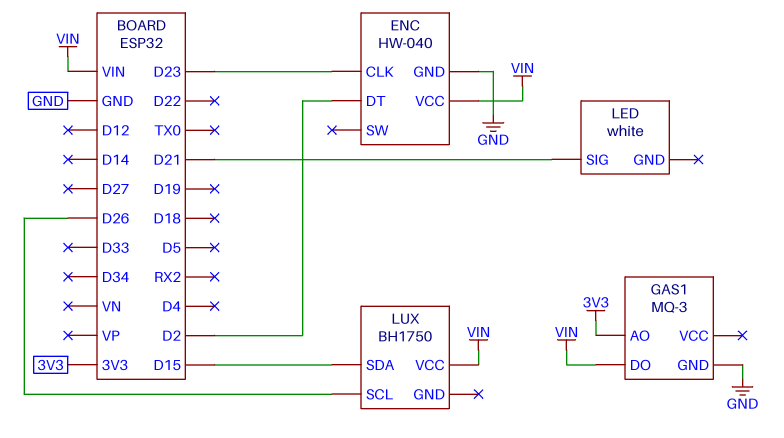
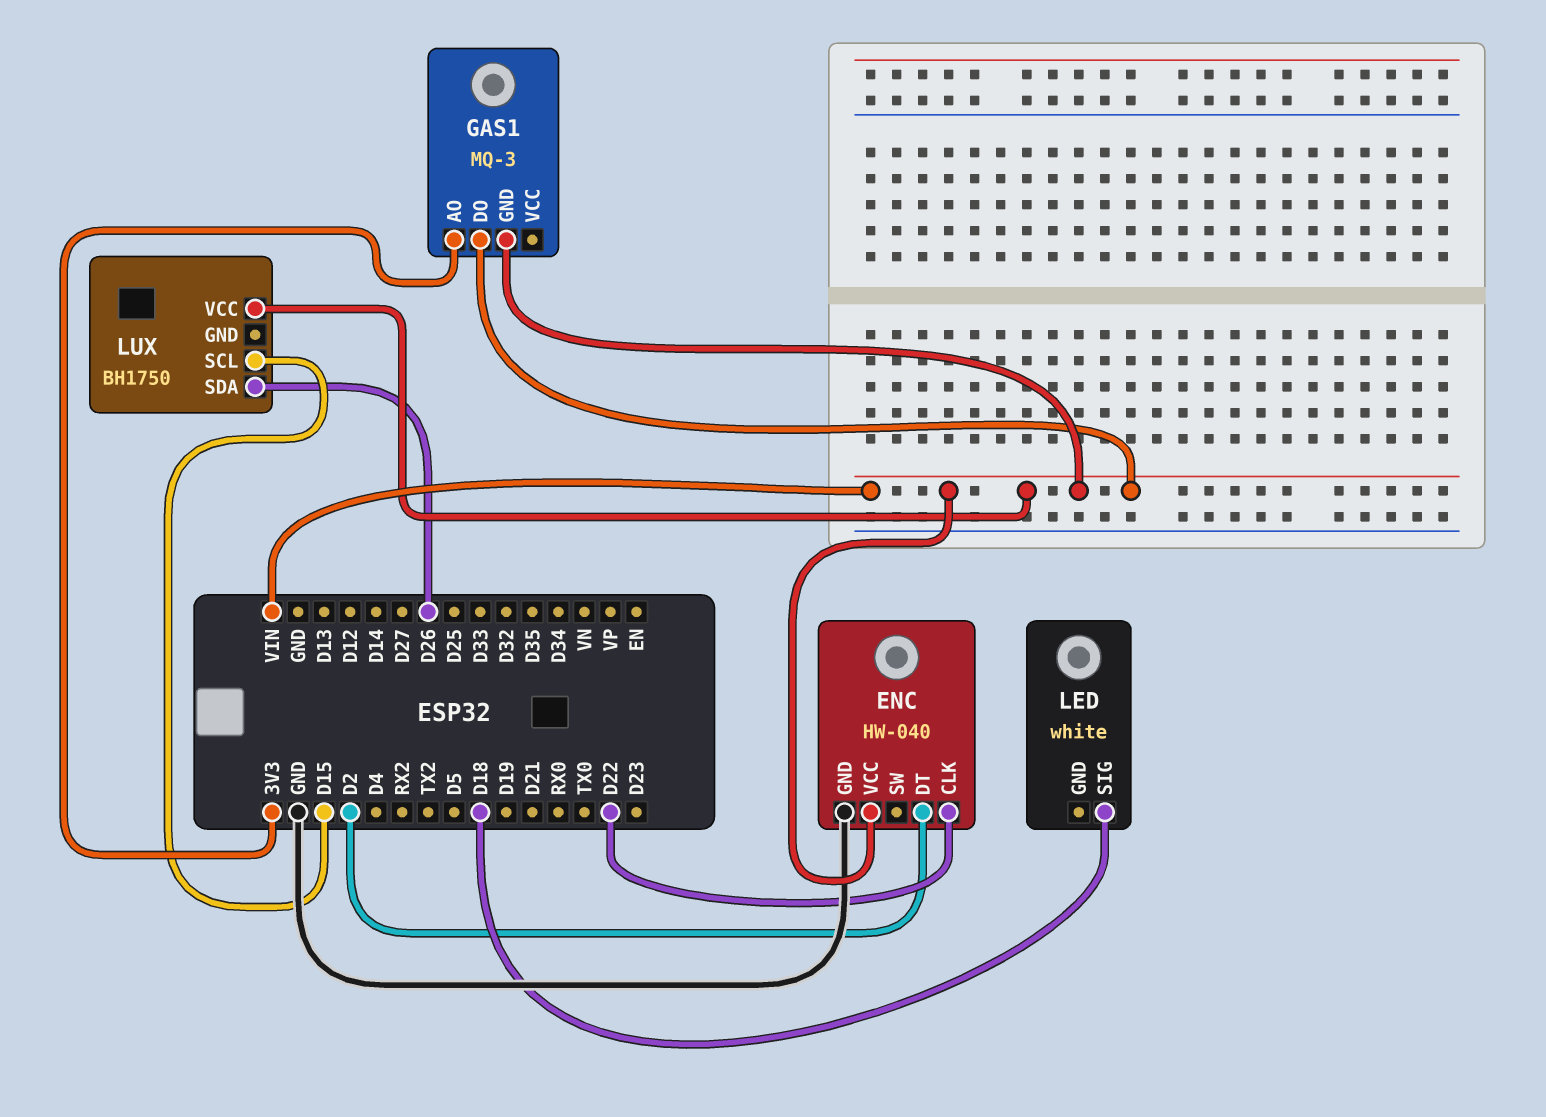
ENC pin CLK: D23 -> D22
GAS1 pin GND: GND -> VIN
LED pin SIG: D21 -> D18
LUX pin SCL: D26 -> D15
LUX pin SDA: D15 -> D26

